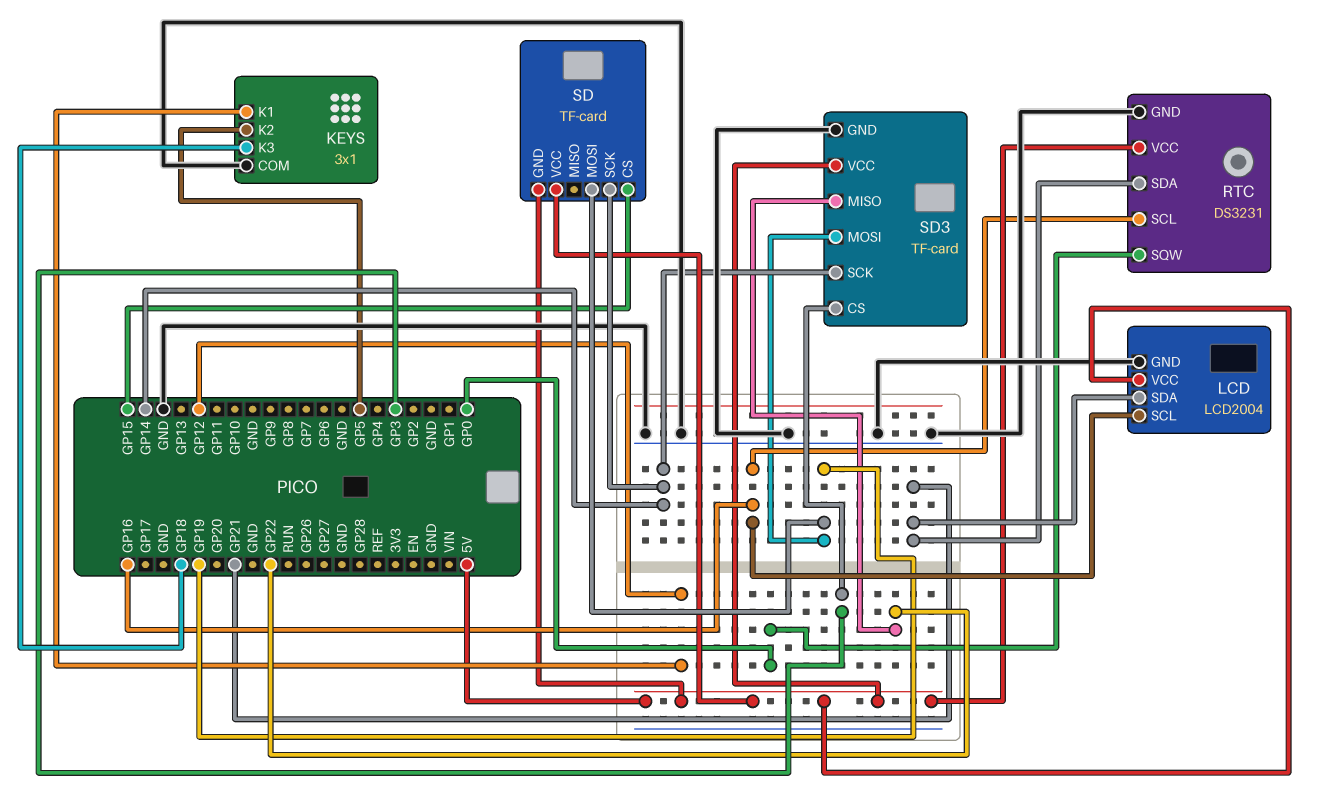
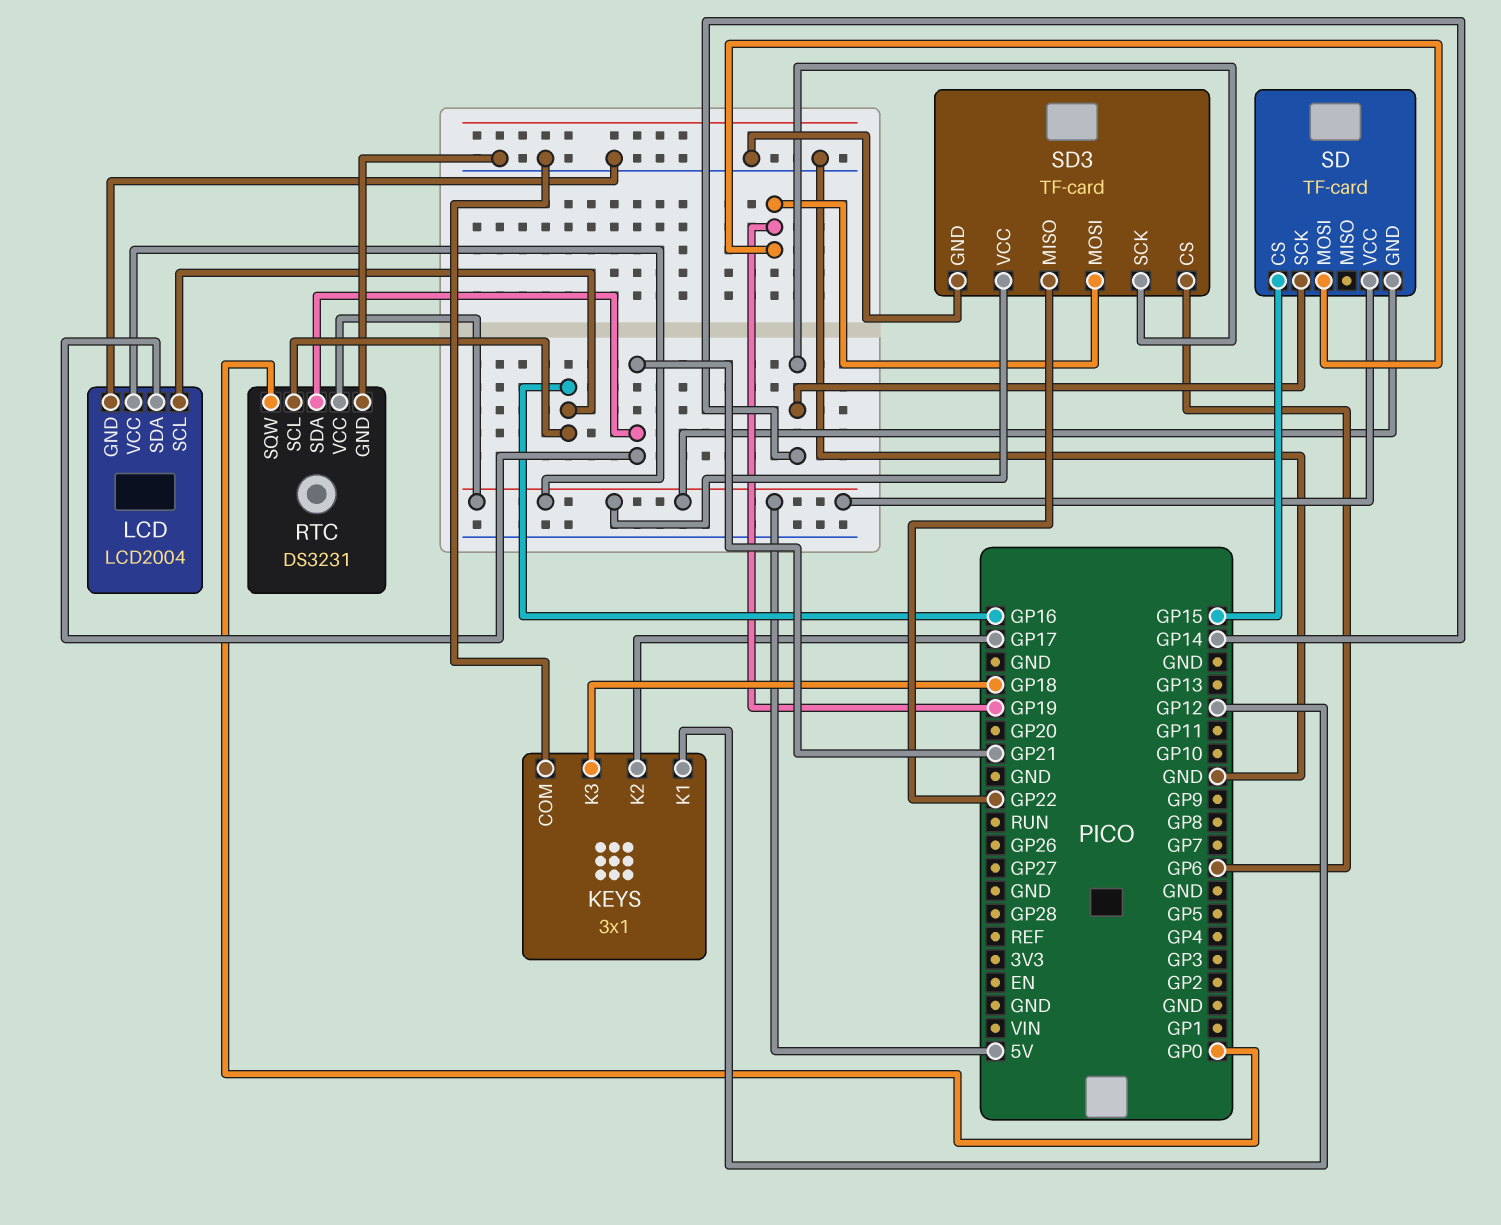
KEYS pin K2: GP5 -> GP17
SD3 pin CS: GP3 -> GP6

